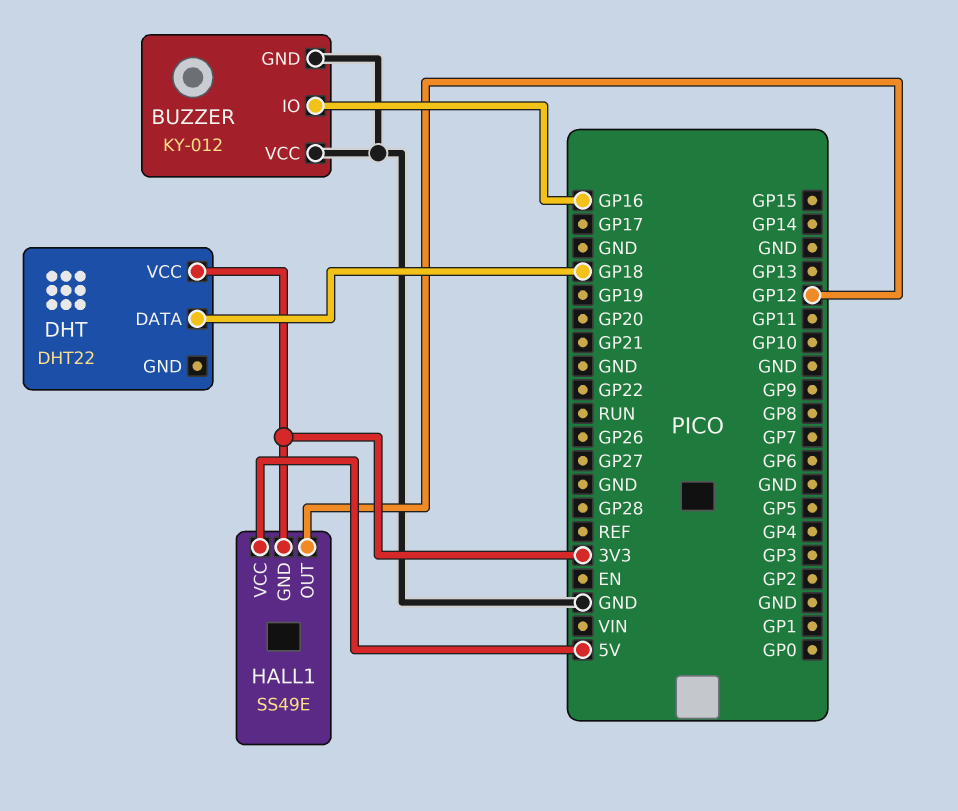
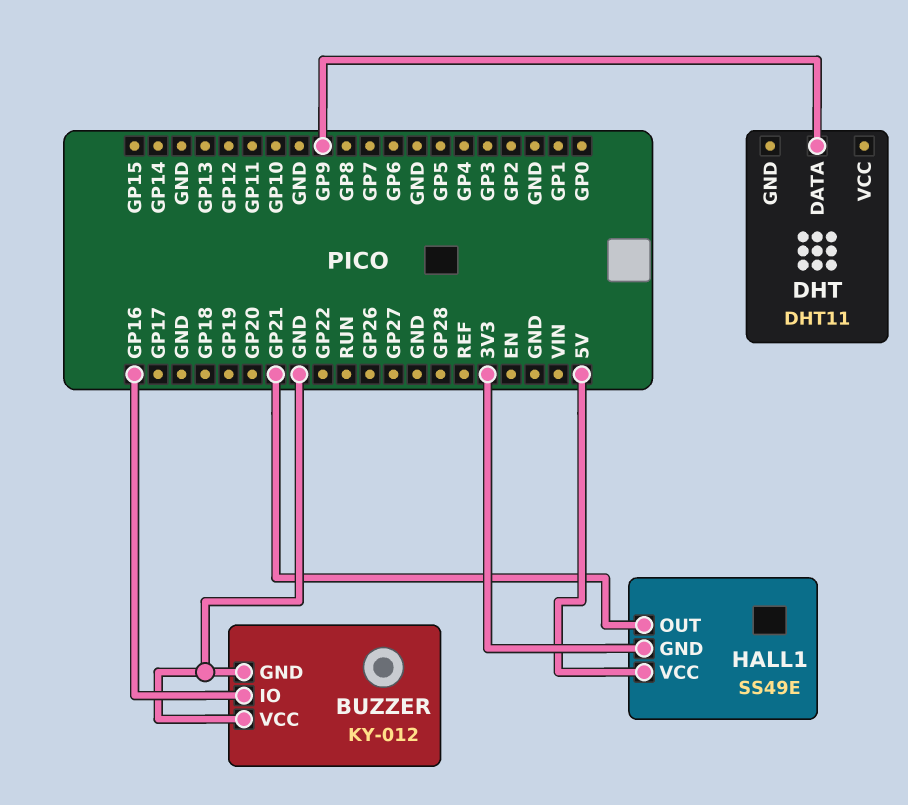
DHT: DHT22 -> DHT11
DHT pin DATA: GP18 -> GP9
DHT pin VCC: 3V3 -> none
HALL1 pin OUT: GP12 -> GP21

